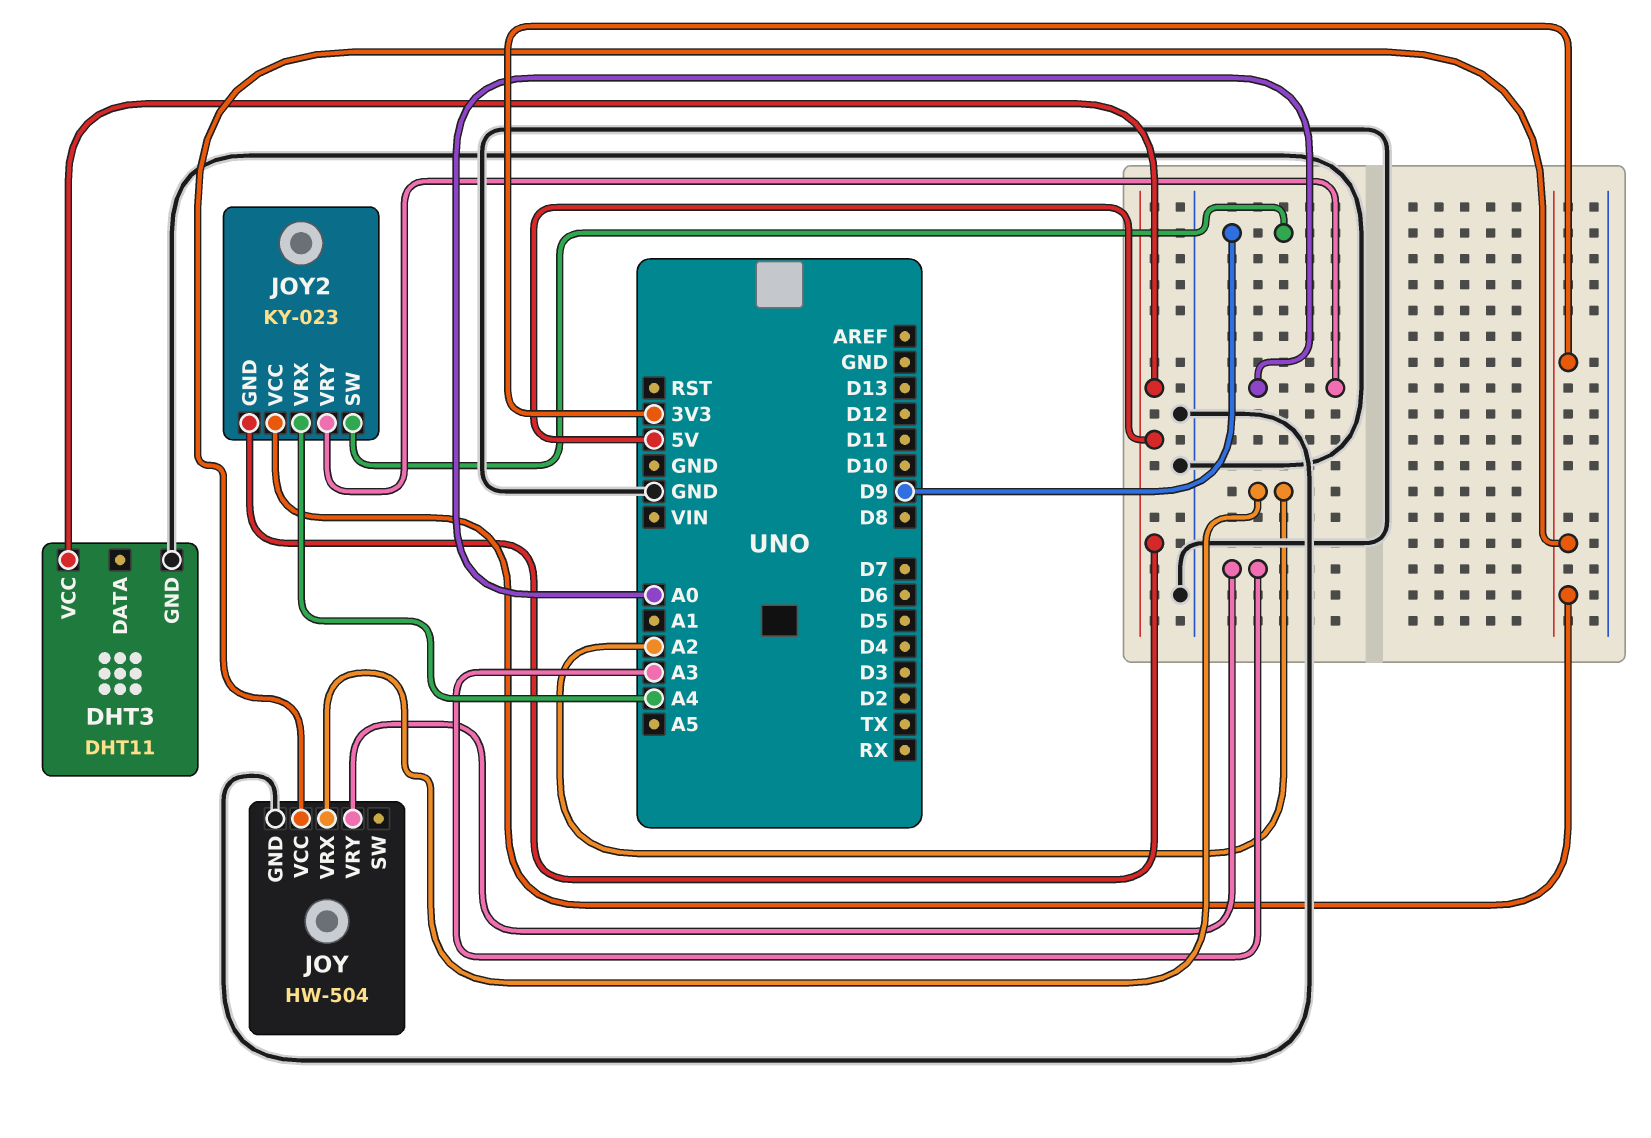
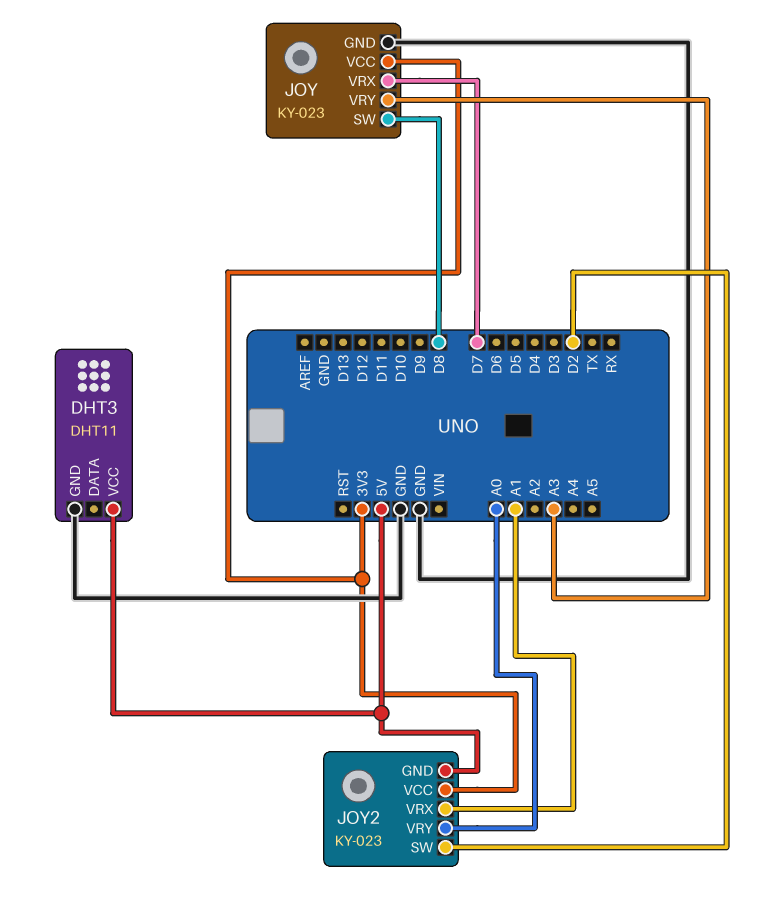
JOY: HW-504 -> KY-023
JOY pin SW: none -> D8
JOY pin VRX: A2 -> D7
JOY2 pin SW: D9 -> D2
JOY2 pin VRX: A4 -> A1

